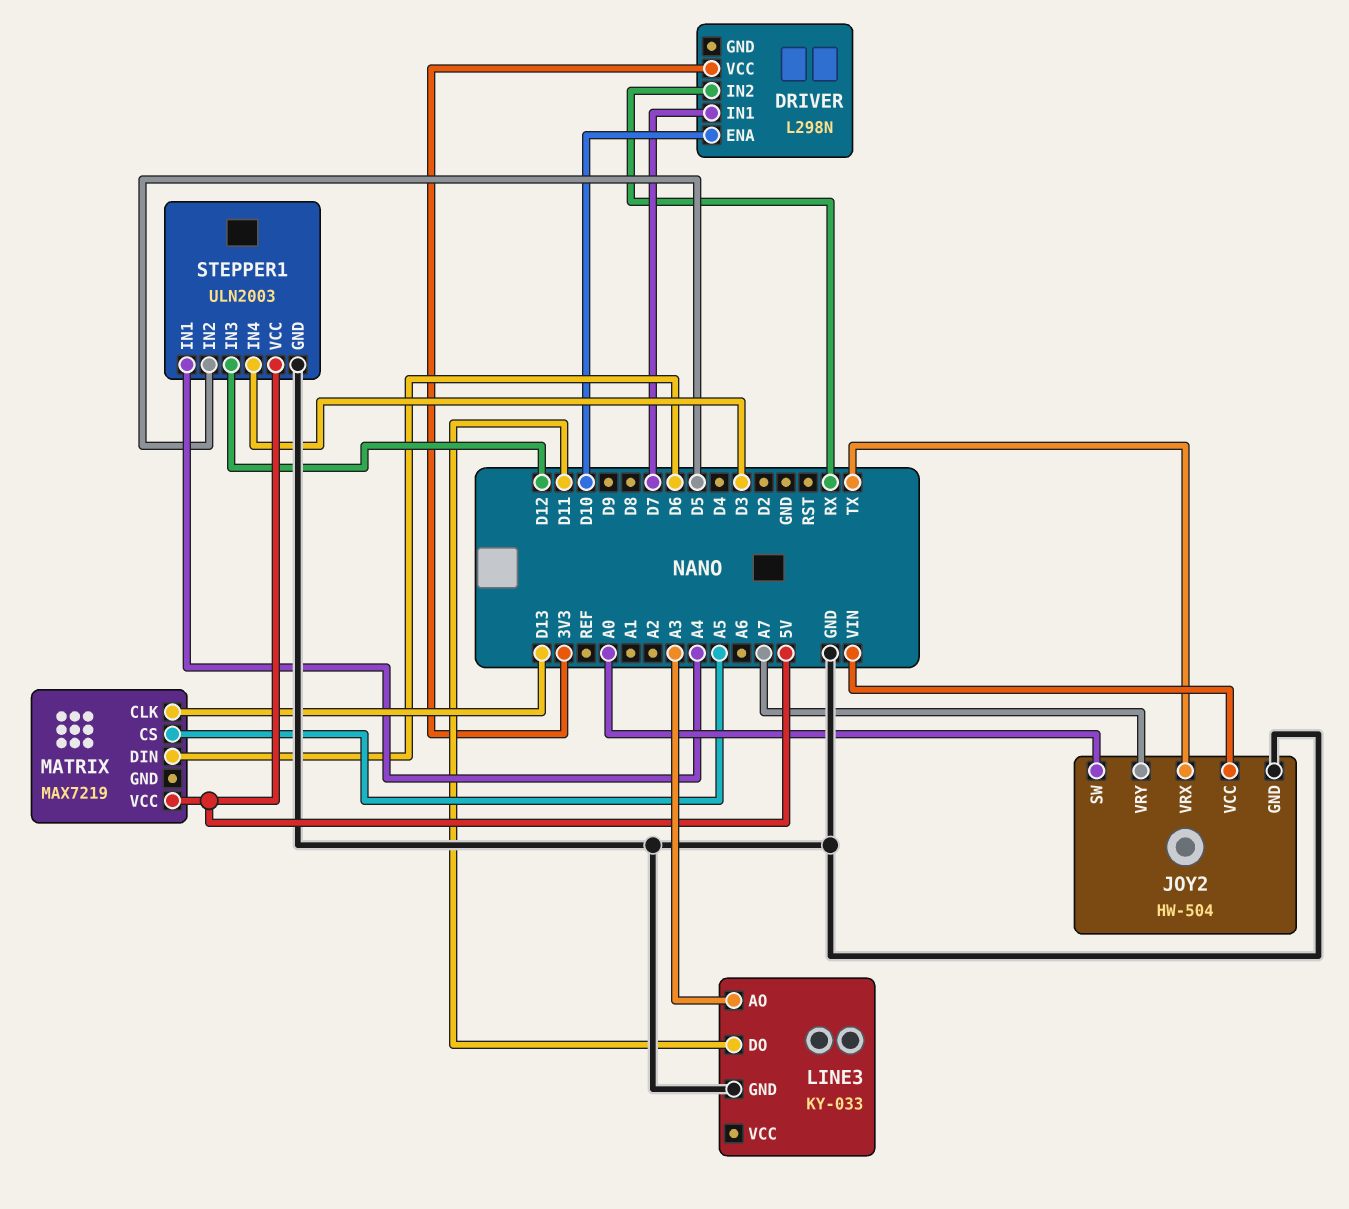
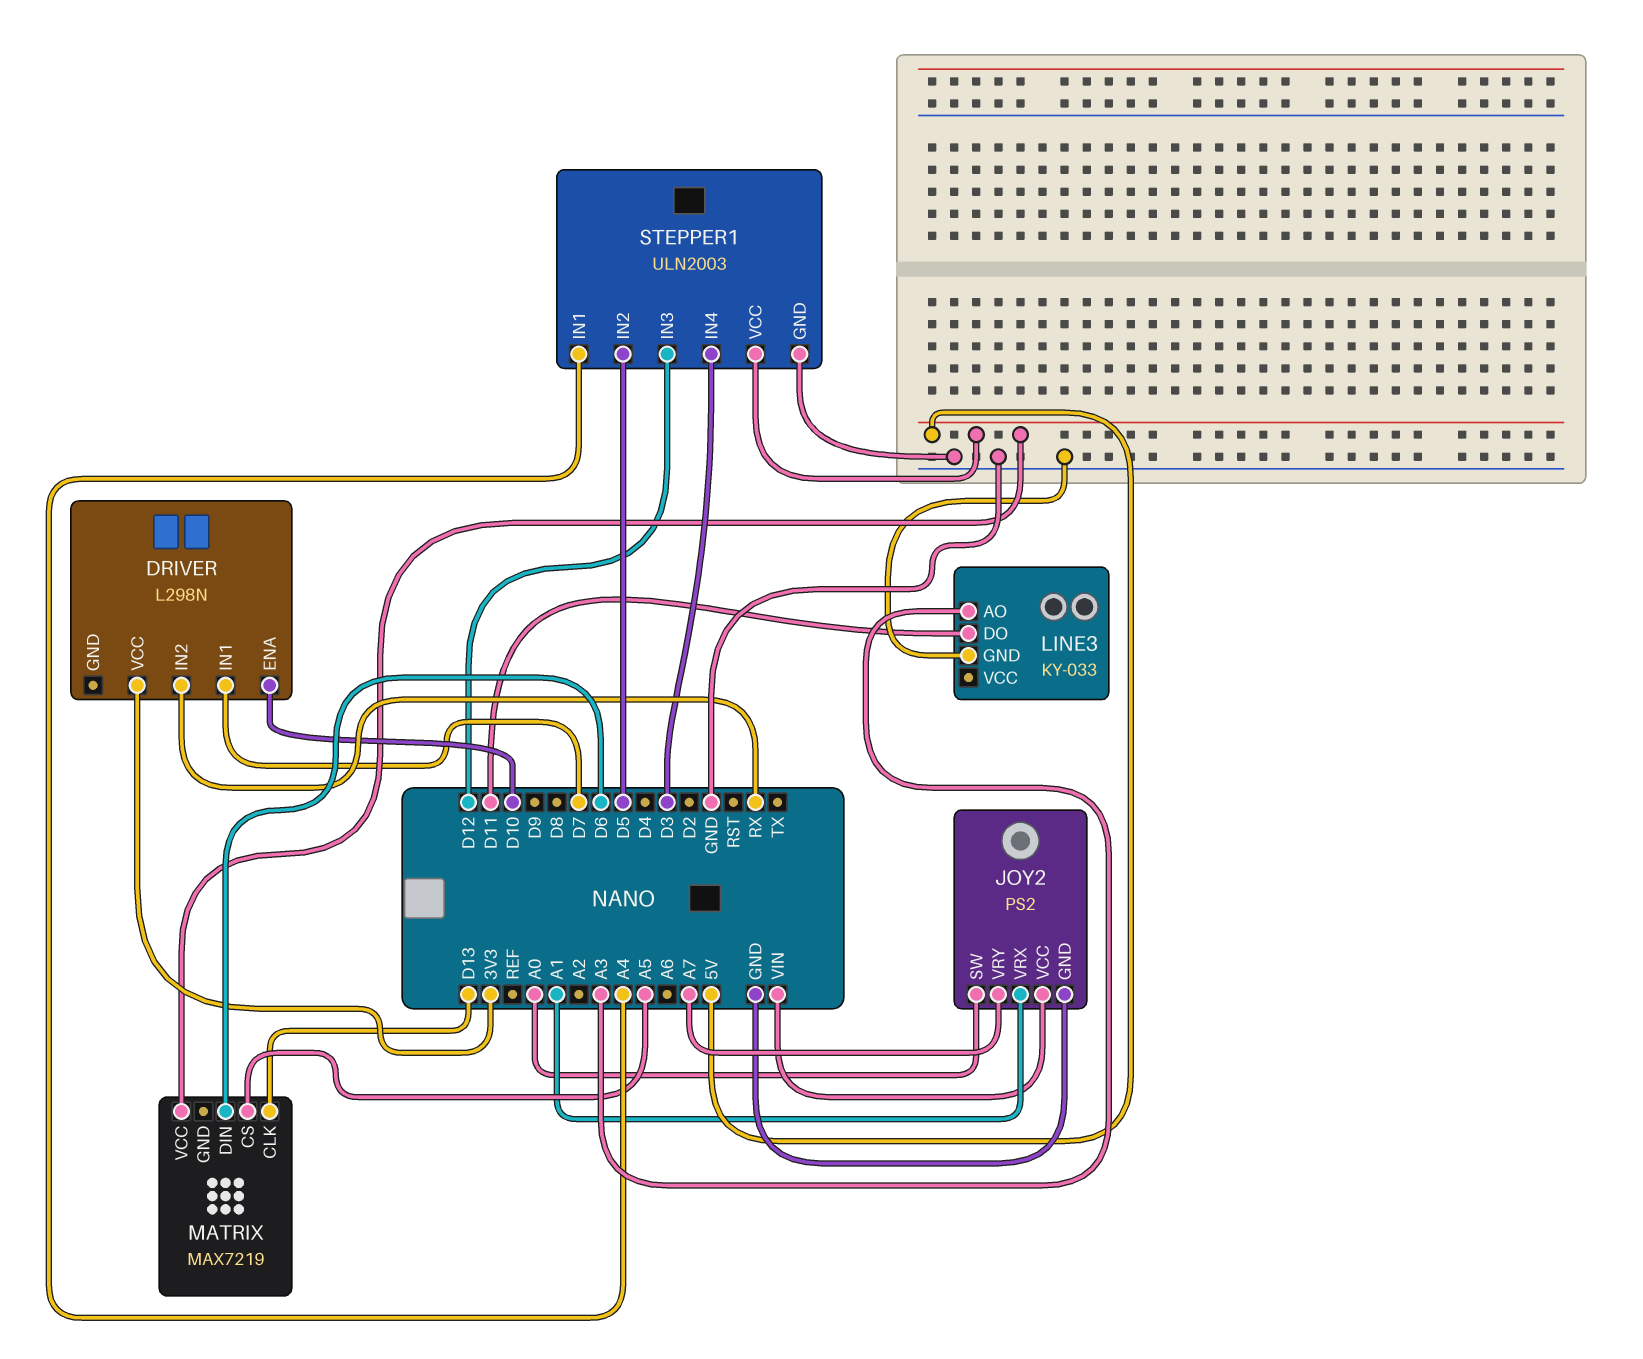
JOY2: HW-504 -> PS2
JOY2 pin VRX: TX -> A1

